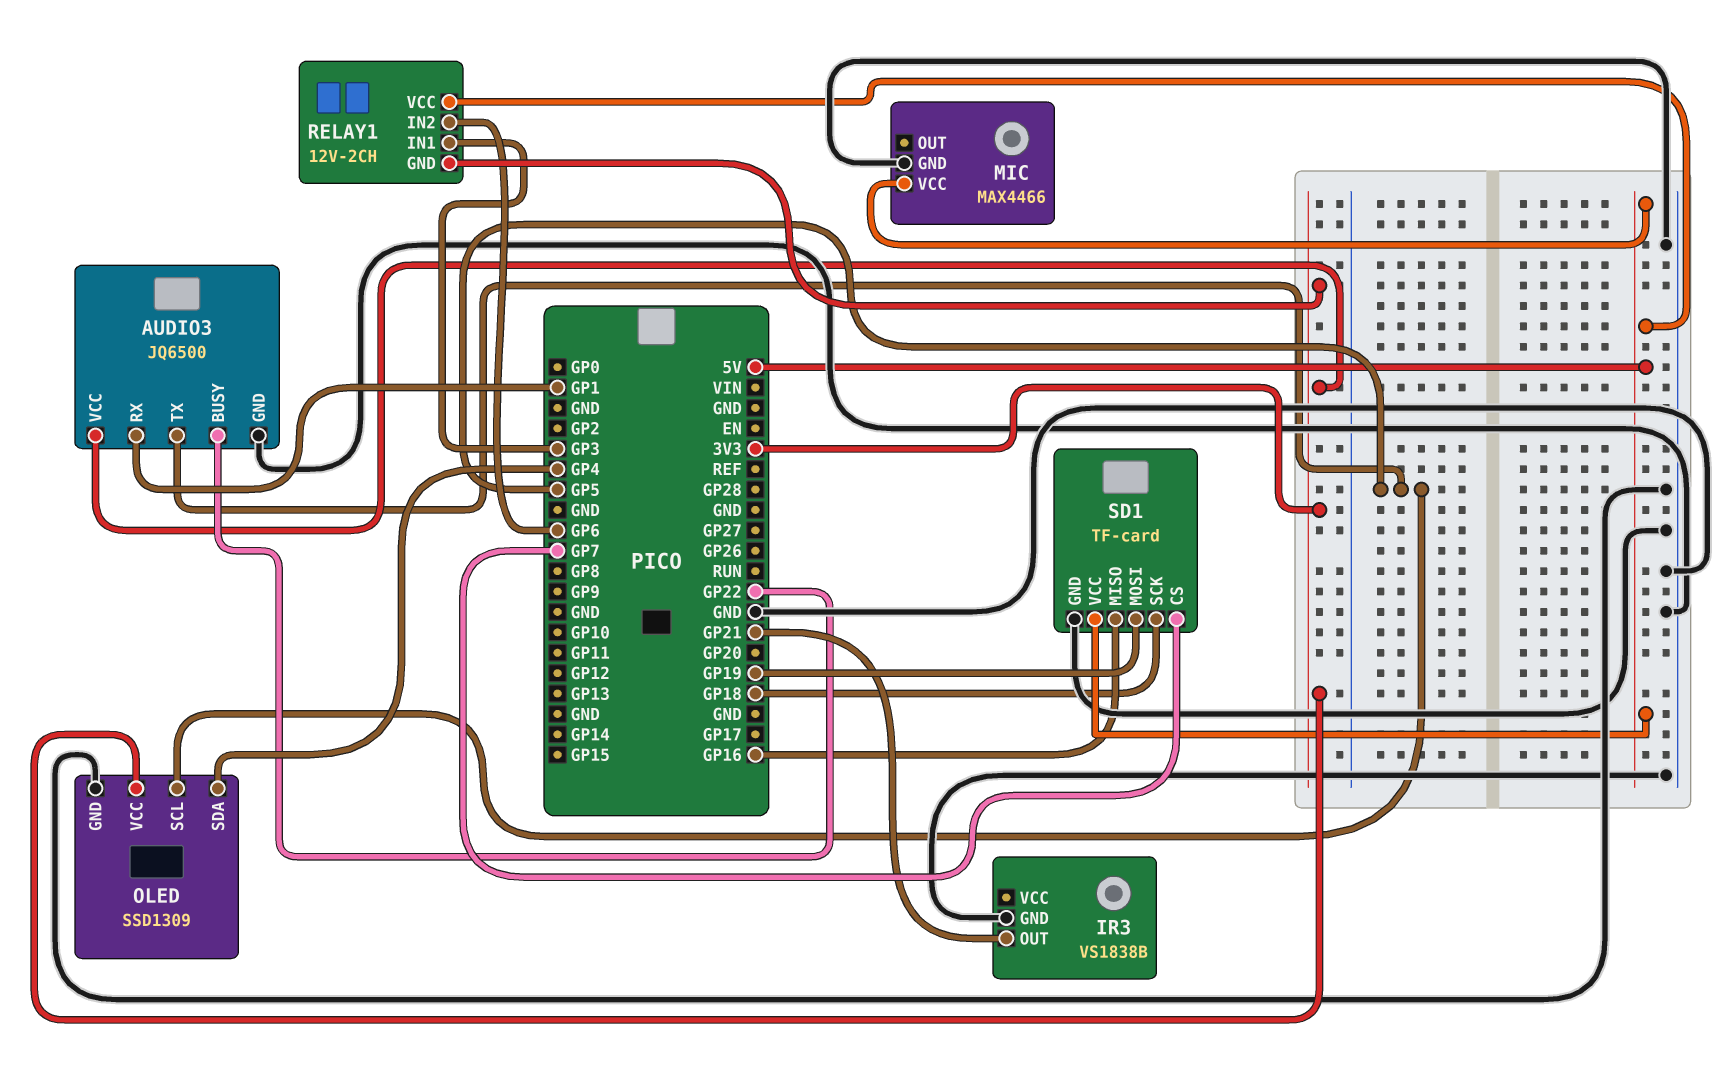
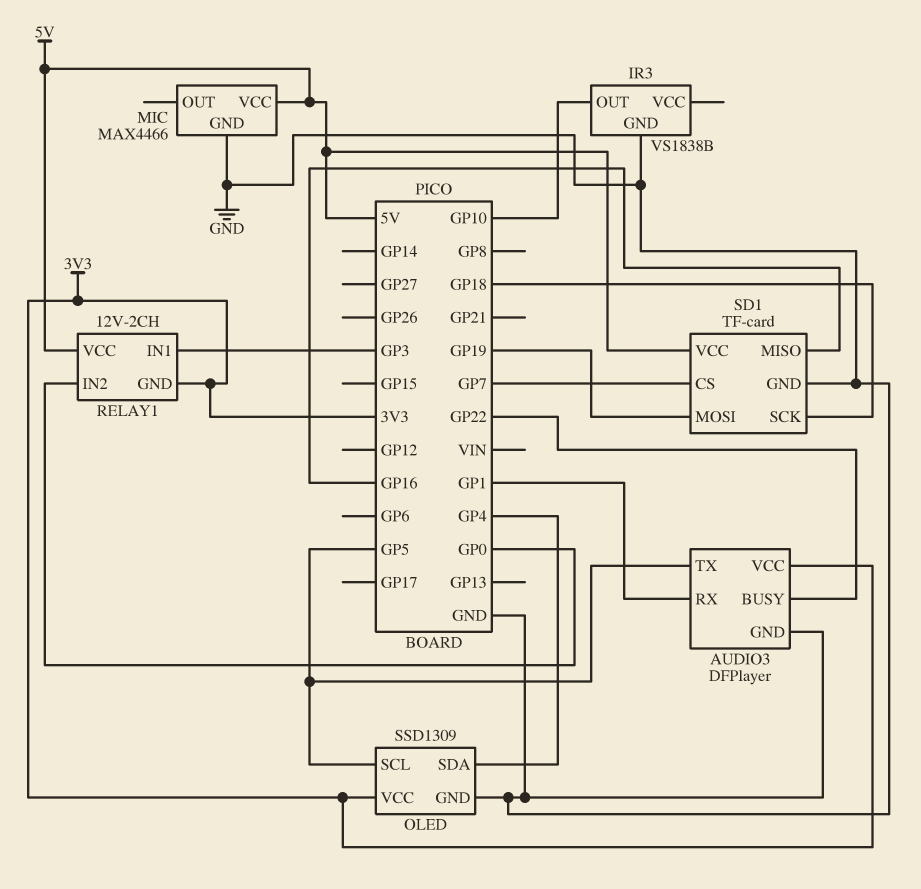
AUDIO3: JQ6500 -> DFPlayer
IR3 pin OUT: GP21 -> GP10
RELAY1 pin IN2: GP6 -> GP0

